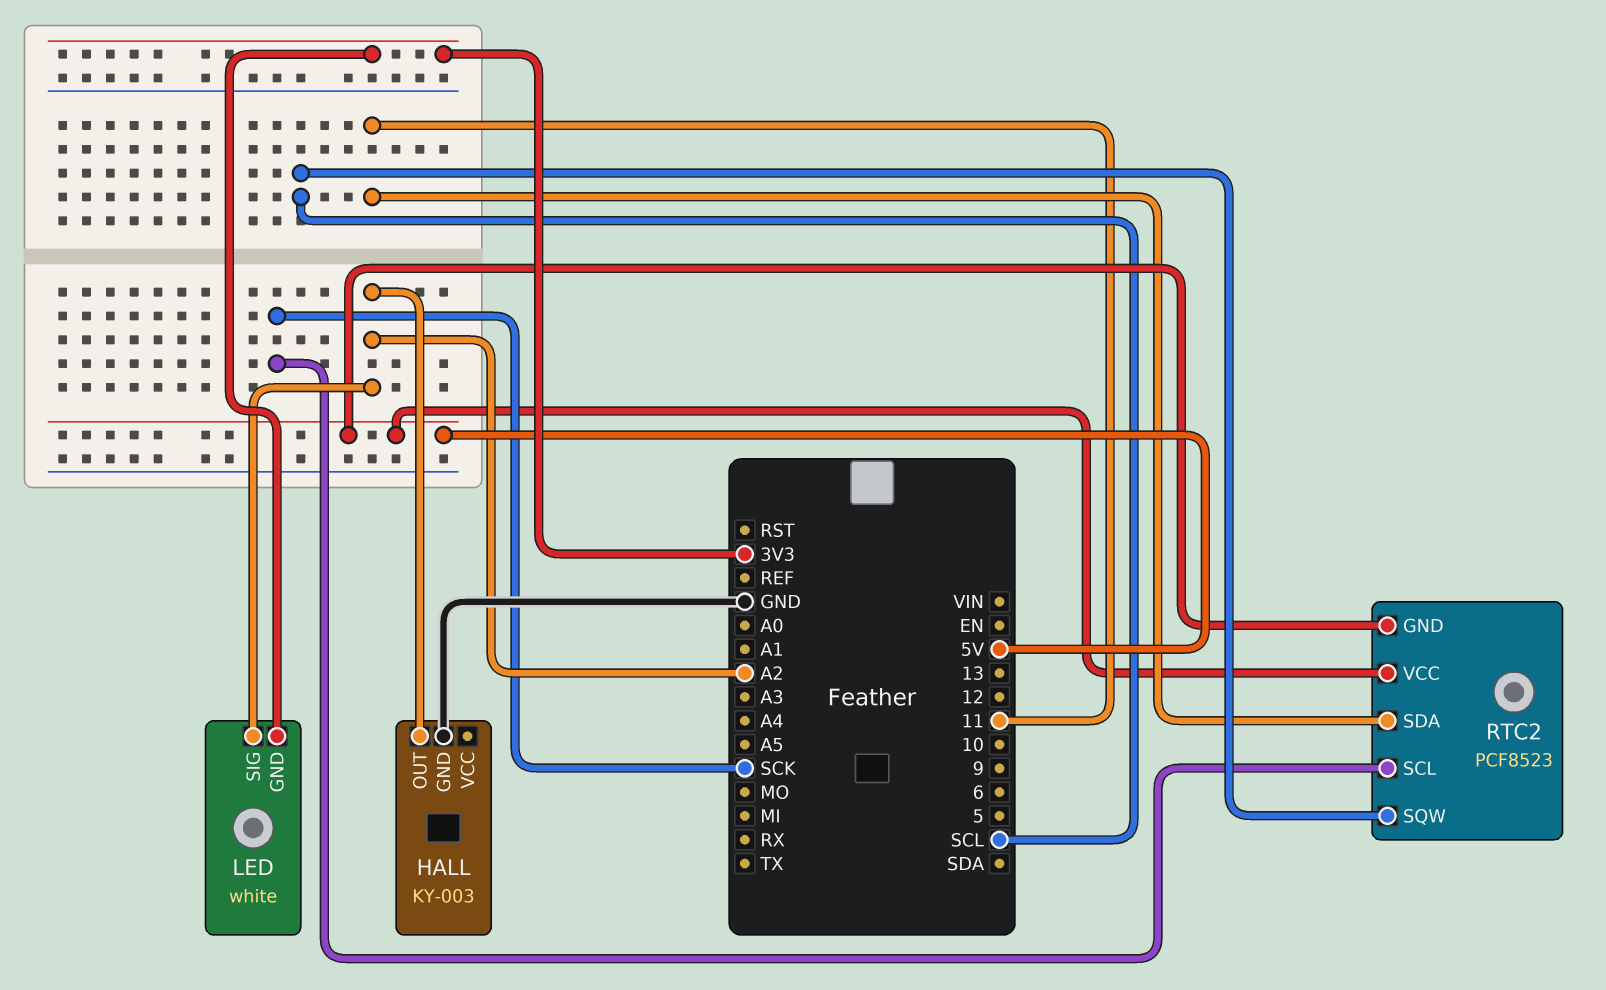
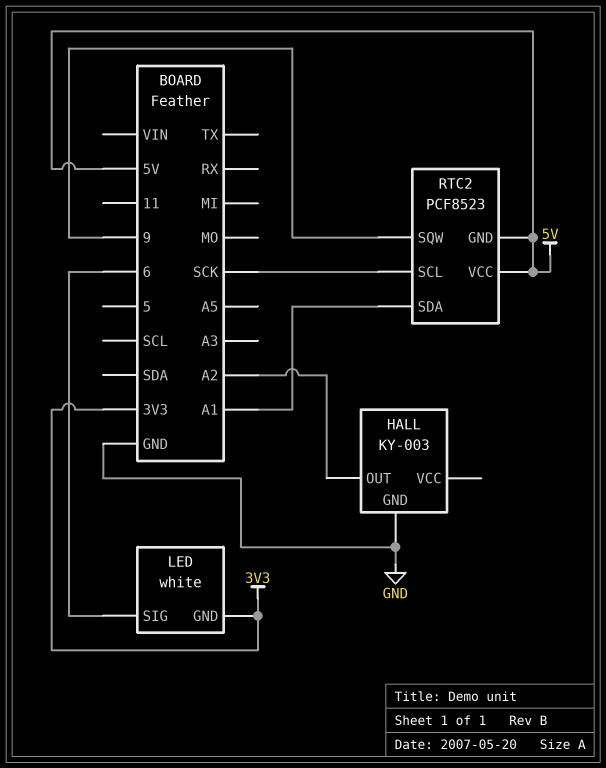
LED pin SIG: A2 -> 6
RTC2 pin SDA: 11 -> A1
RTC2 pin SQW: SCL -> 9

